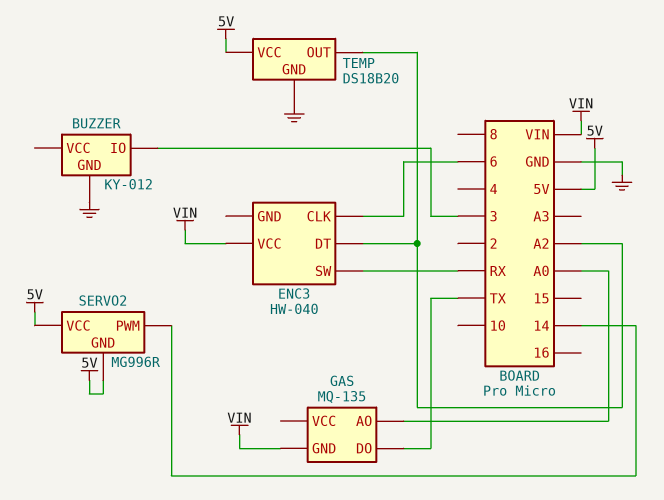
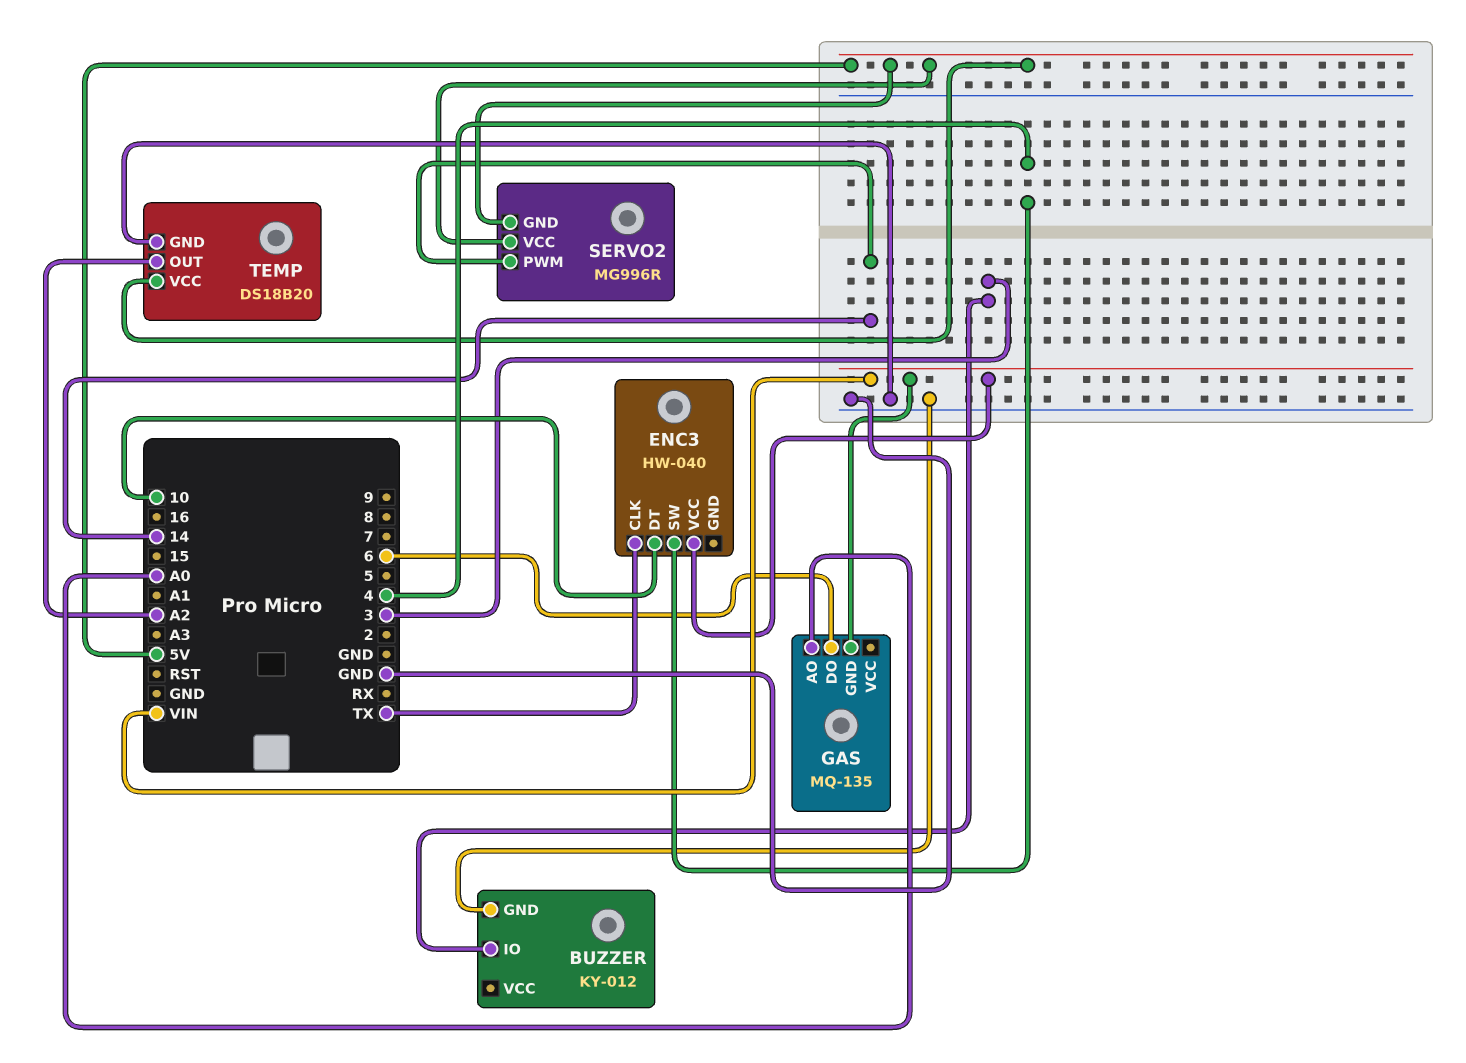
ENC3 pin CLK: 6 -> TX
ENC3 pin DT: A2 -> 10
ENC3 pin SW: RX -> 4
GAS pin DO: TX -> 6

